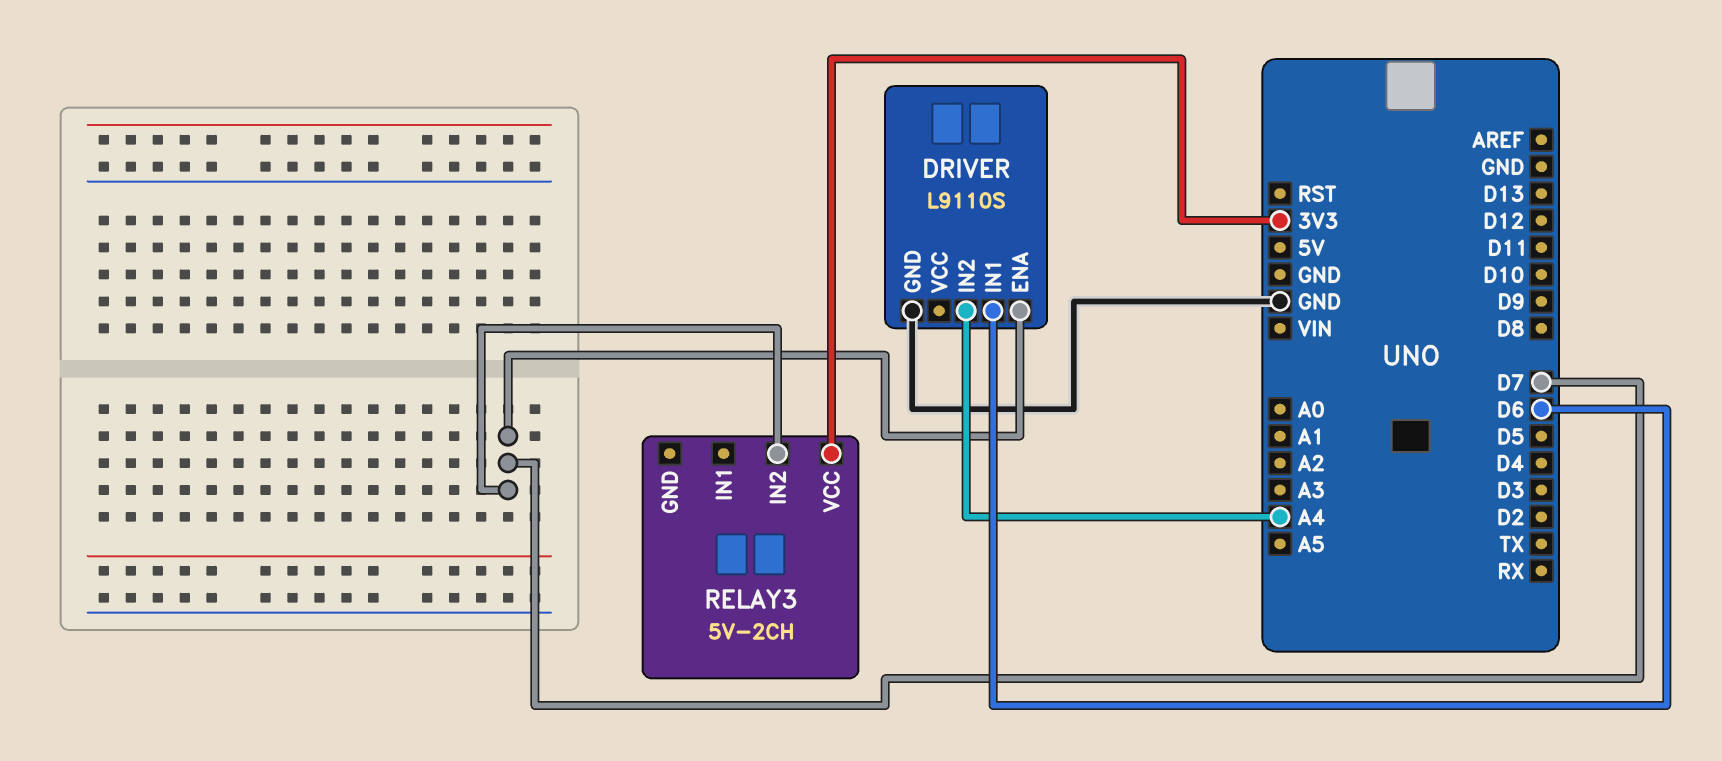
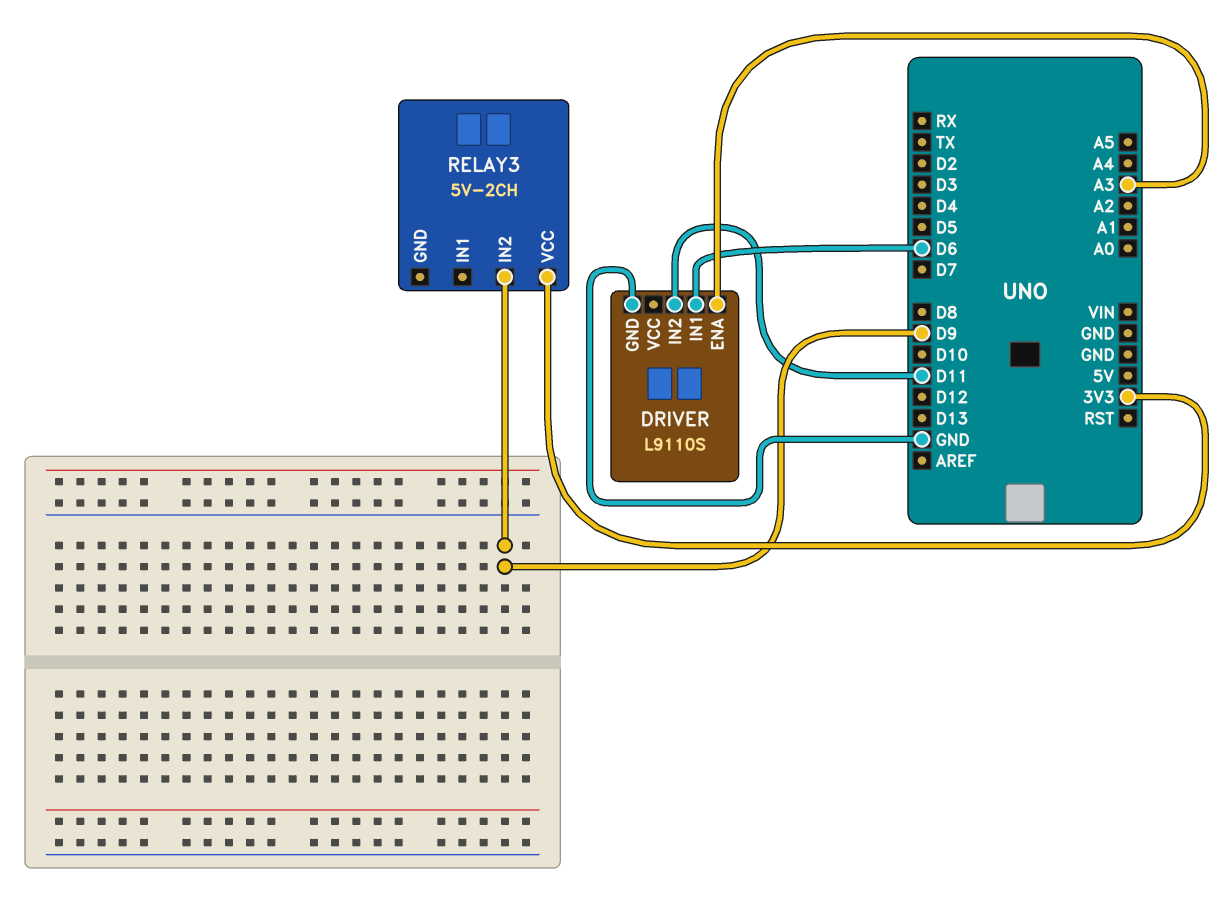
DRIVER pin ENA: D7 -> A3
DRIVER pin IN2: A4 -> D11
RELAY3 pin IN2: D7 -> D9

